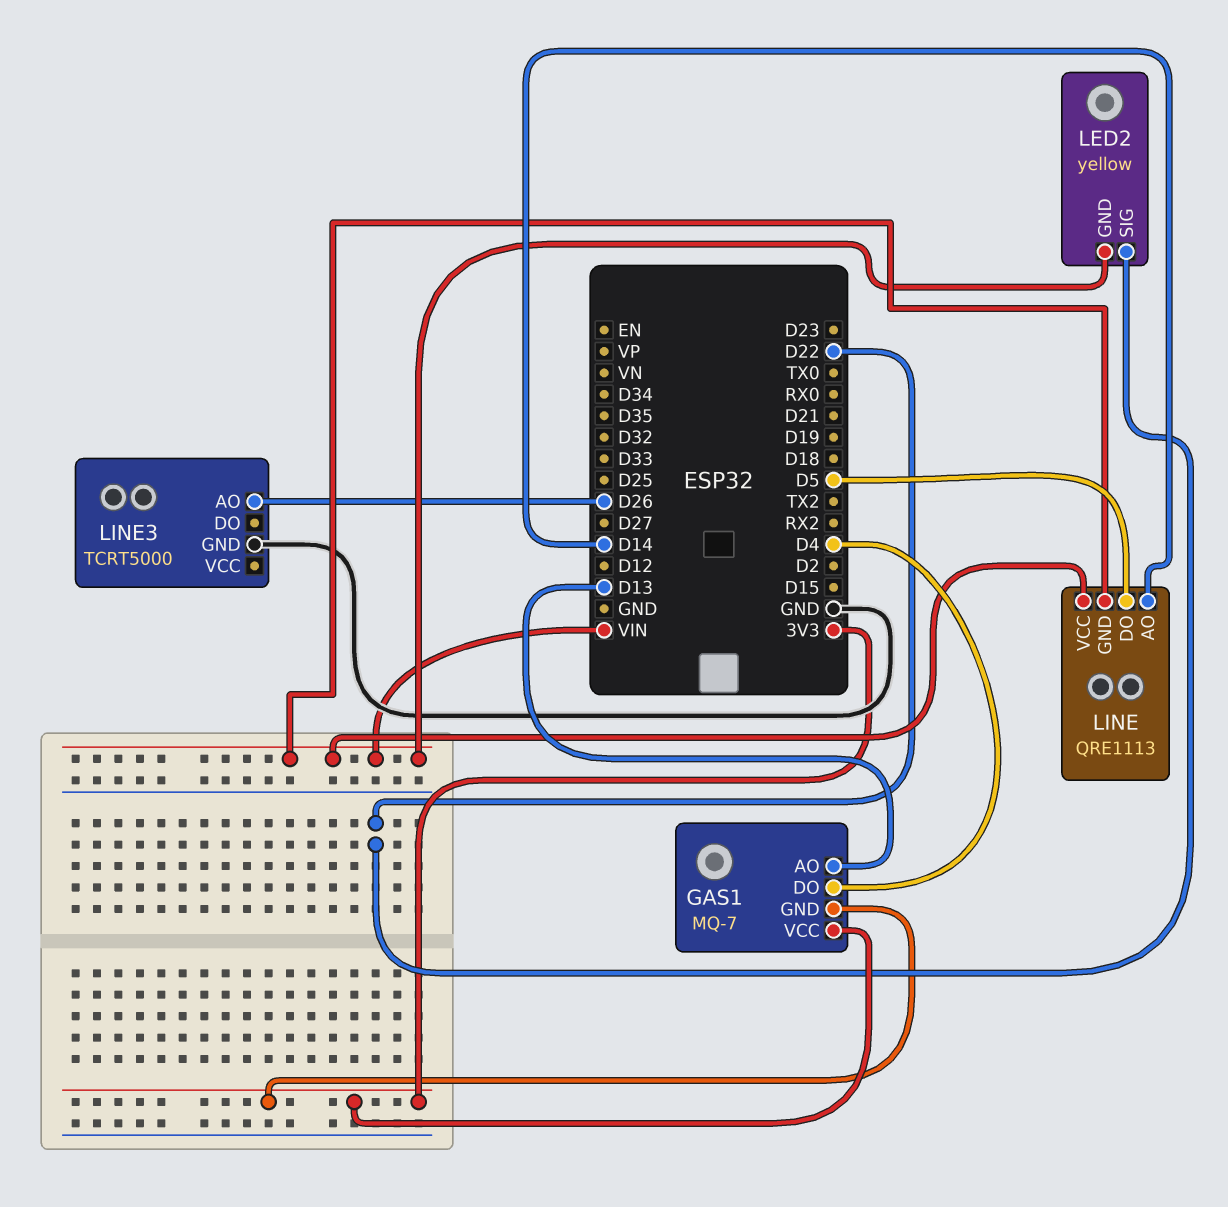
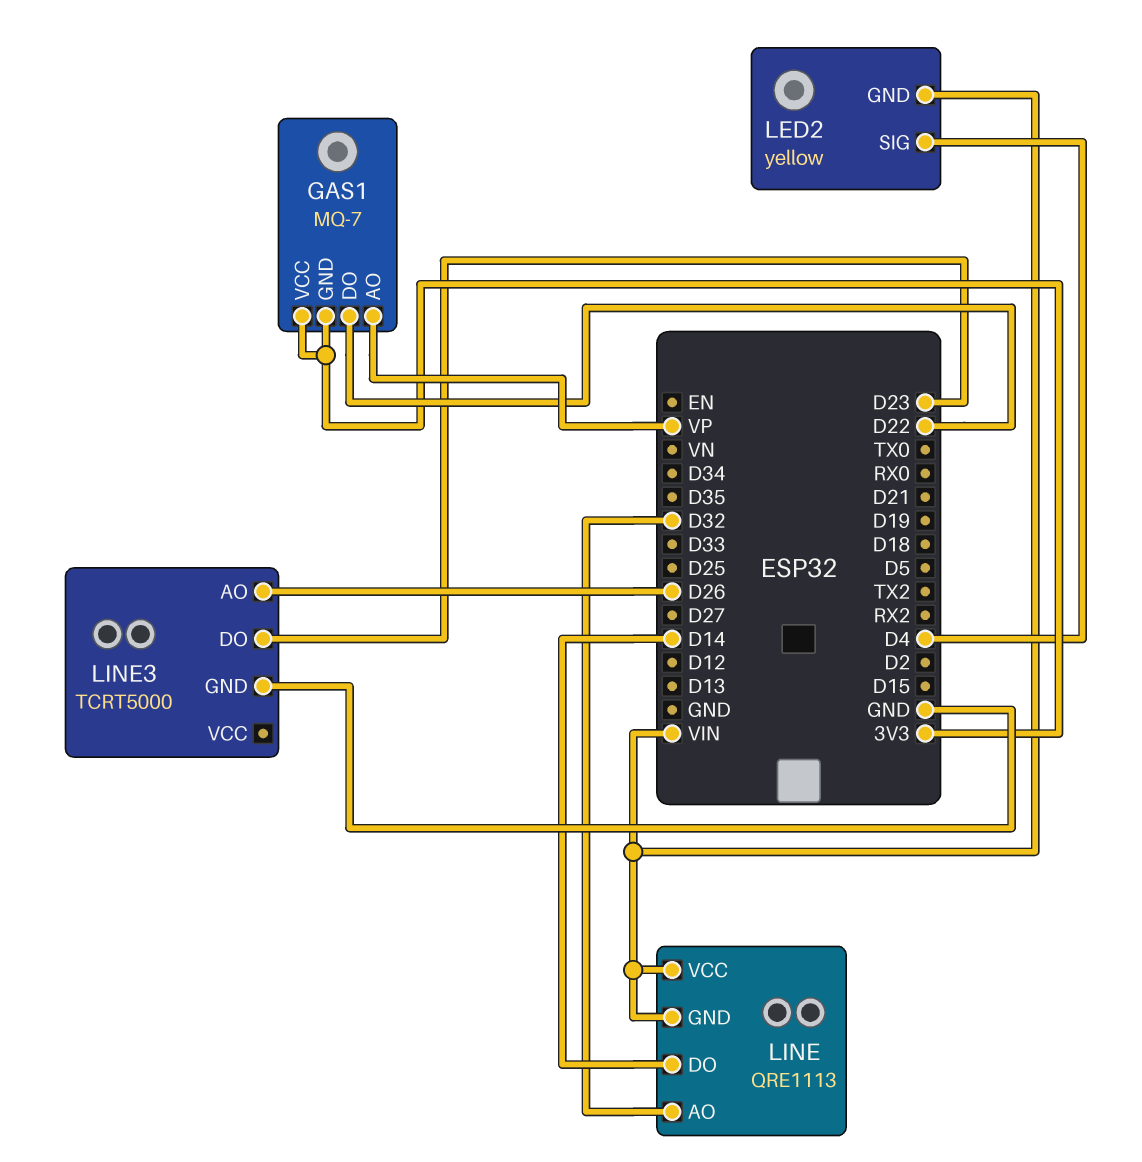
GAS1 pin AO: D13 -> VP
GAS1 pin DO: D4 -> D22
LED2 pin SIG: D22 -> D4
LINE pin AO: D14 -> D32
LINE pin DO: D5 -> D14
LINE3 pin DO: none -> D23

